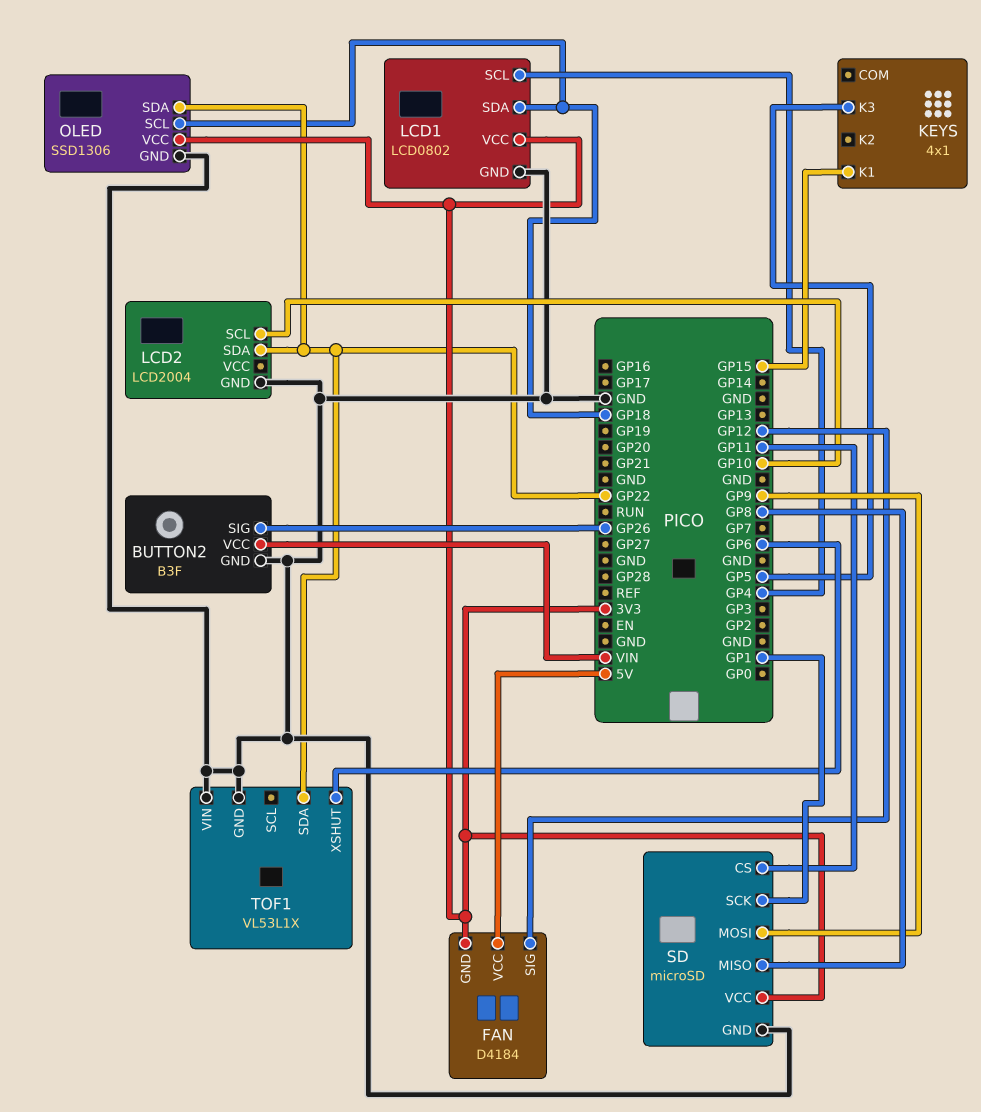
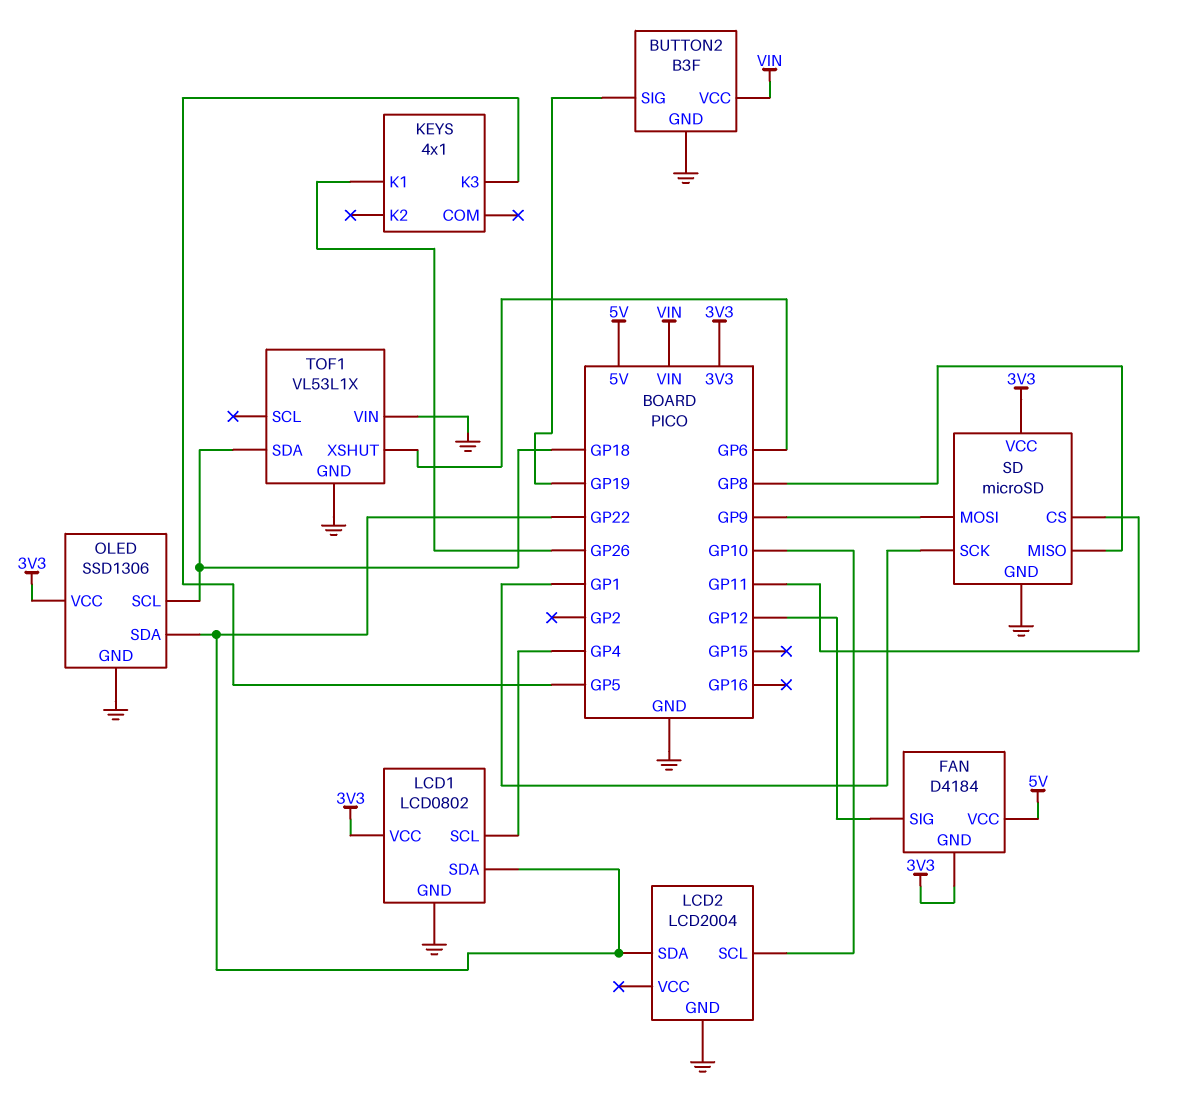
BUTTON2 pin SIG: GP26 -> GP19
KEYS pin K1: GP15 -> GP26
LCD1 pin SDA: GP18 -> GP22
TOF1 pin SDA: GP22 -> GP18

